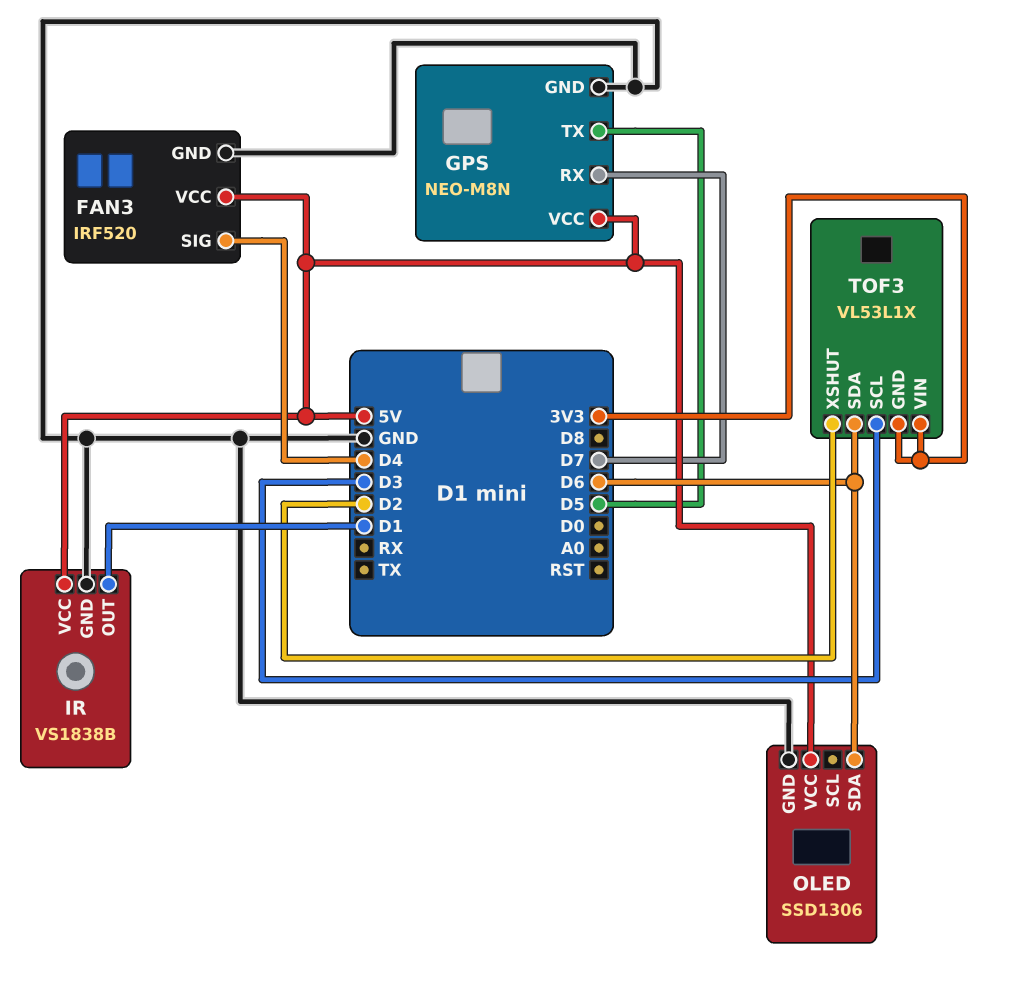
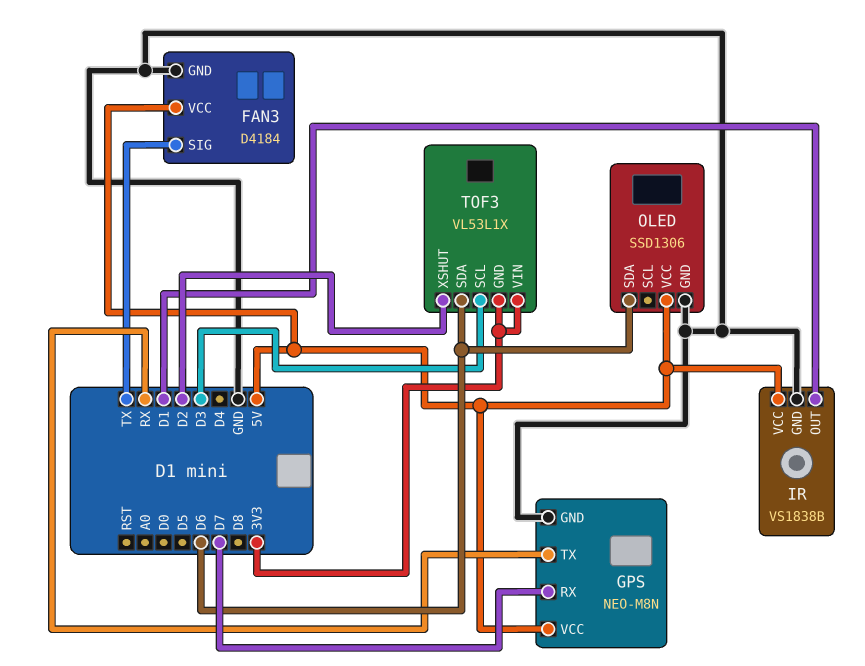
FAN3: IRF520 -> D4184
FAN3 pin SIG: D4 -> TX
GPS pin TX: D5 -> RX

